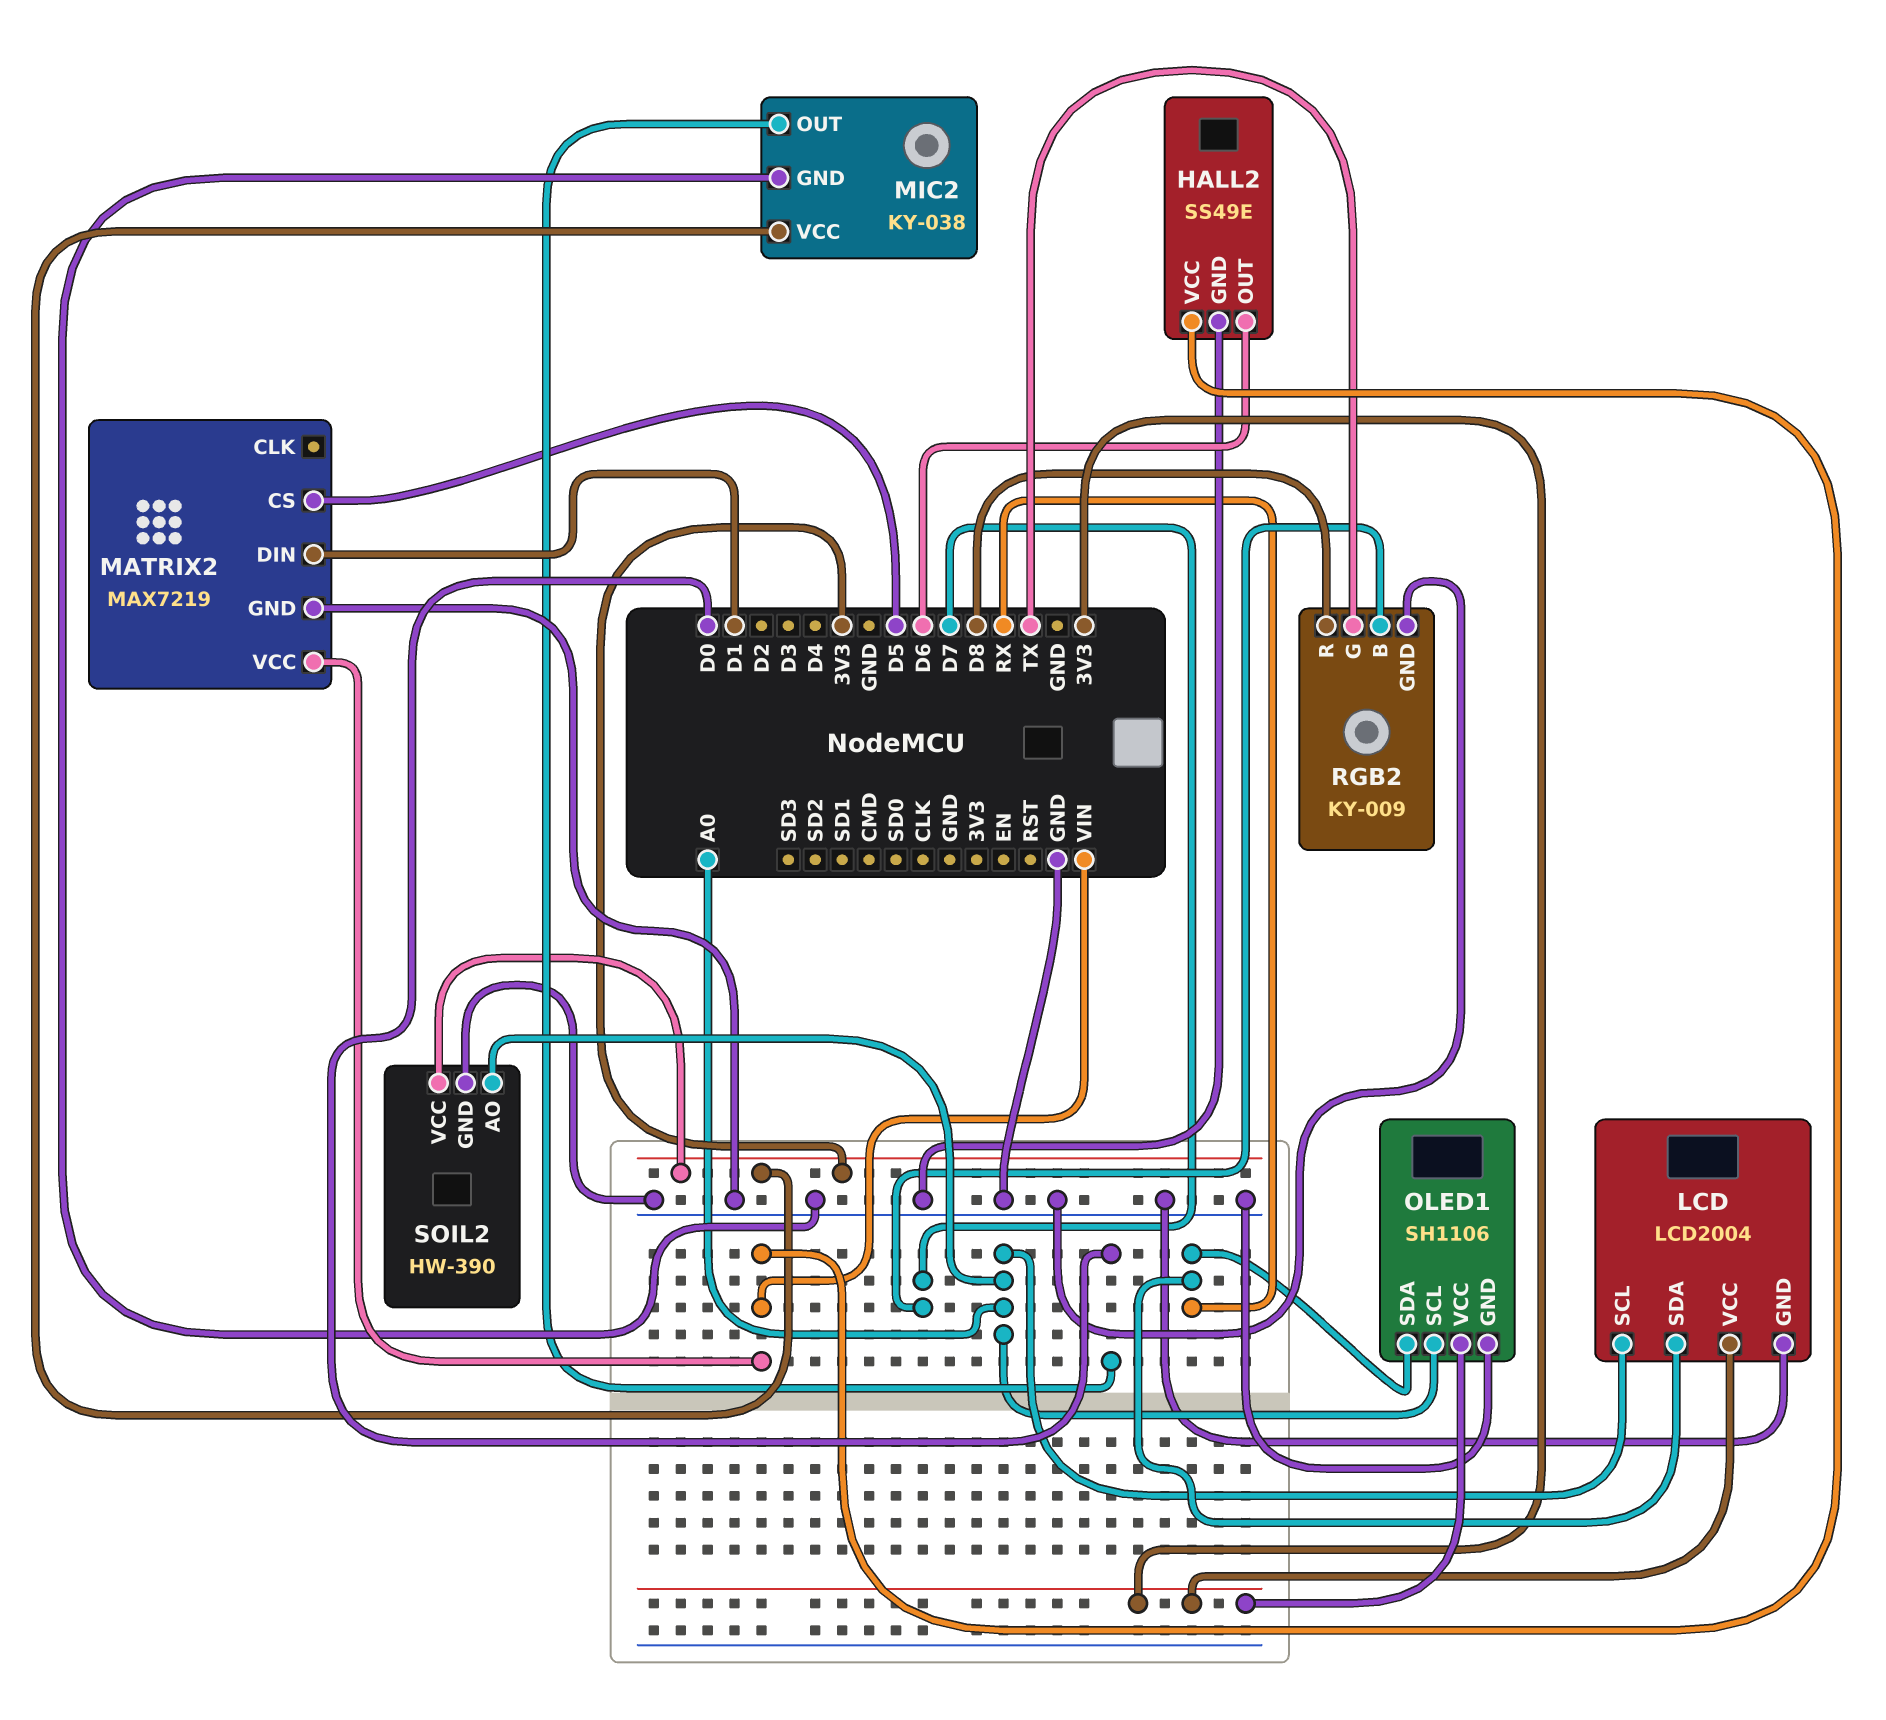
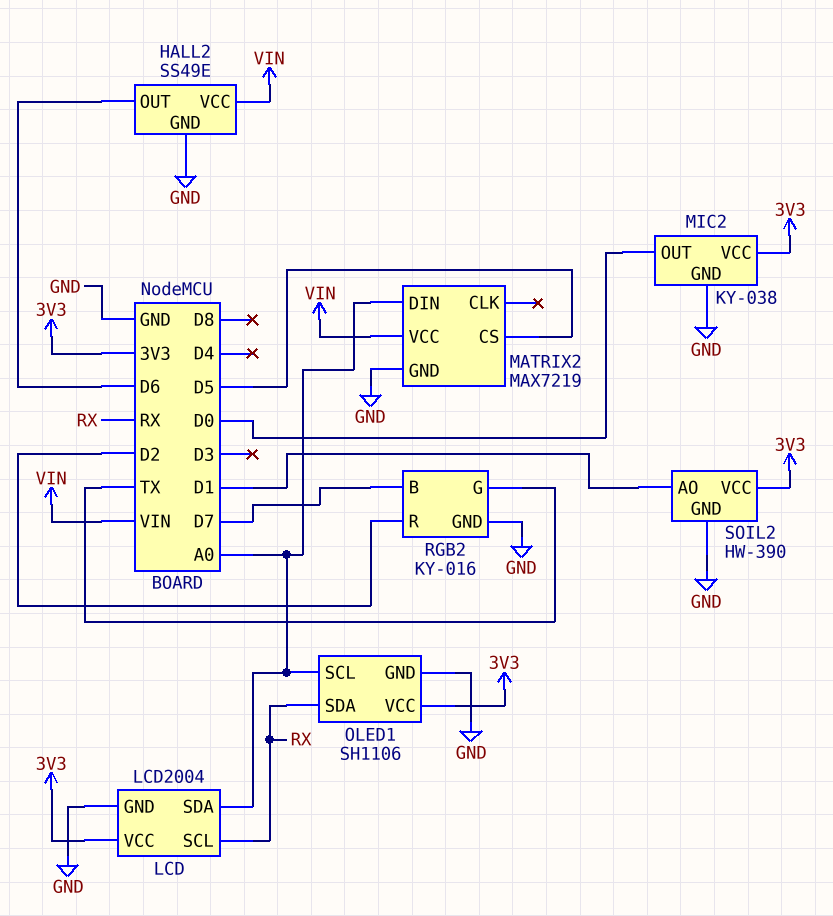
LCD pin SCL: A0 -> RX
LCD pin SDA: RX -> A0
MATRIX2 pin DIN: D1 -> A0
RGB2: KY-009 -> KY-016
RGB2 pin R: D8 -> D2
SOIL2 pin AO: A0 -> D1

